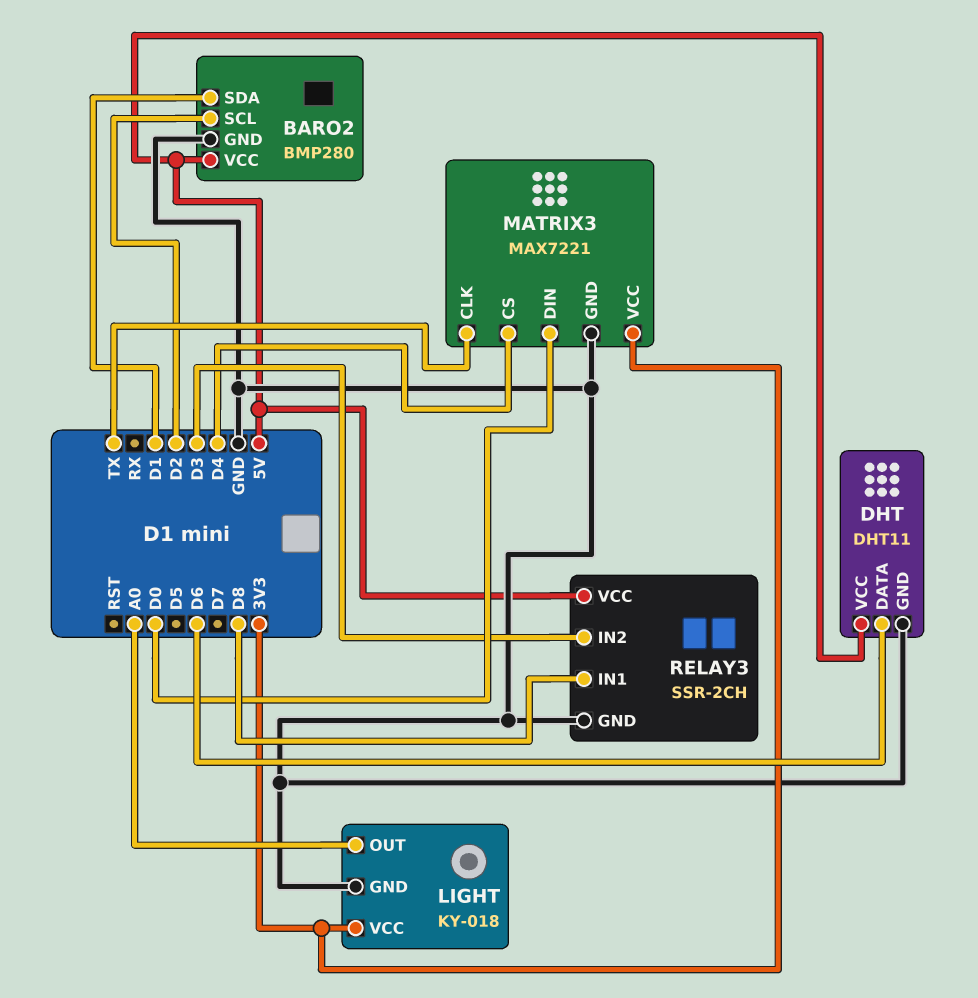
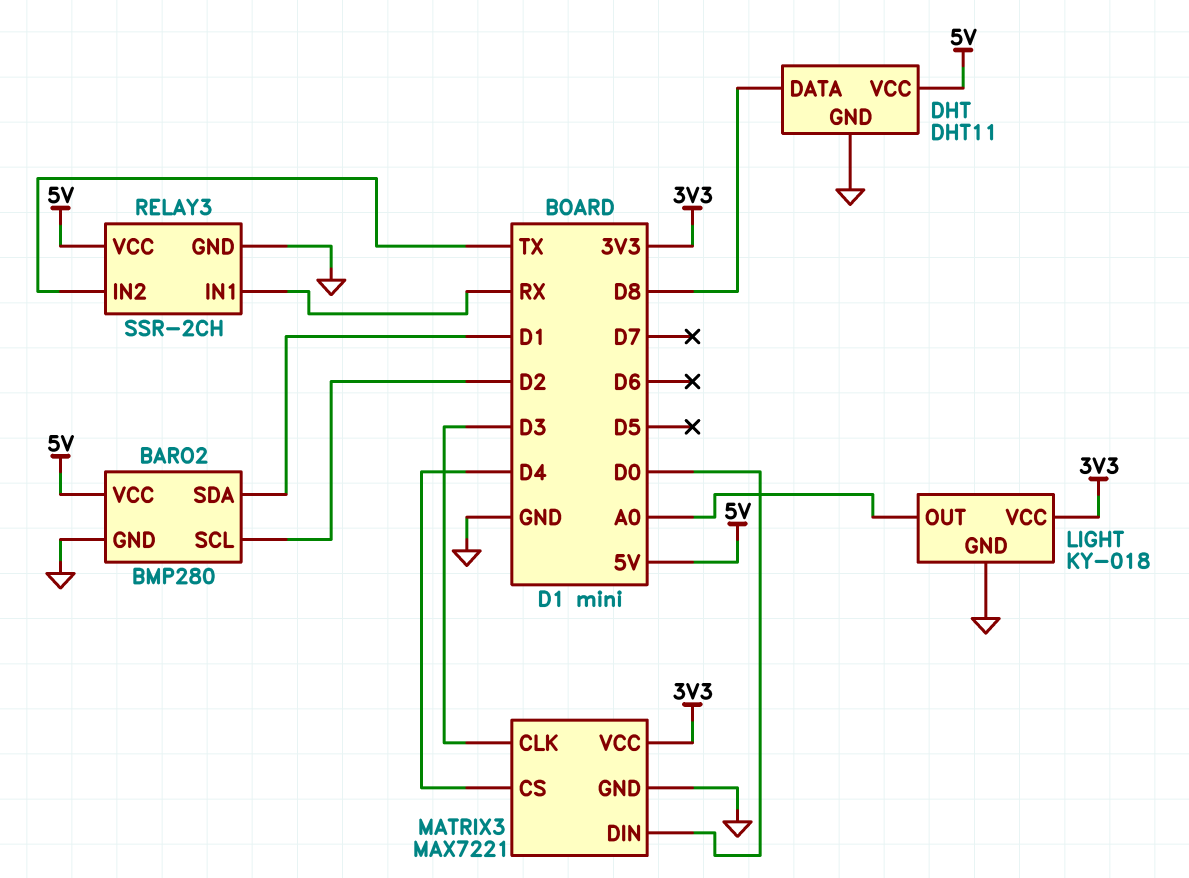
DHT pin DATA: D6 -> D8
MATRIX3 pin CLK: TX -> D3
RELAY3 pin IN1: D8 -> RX
RELAY3 pin IN2: D3 -> TX

